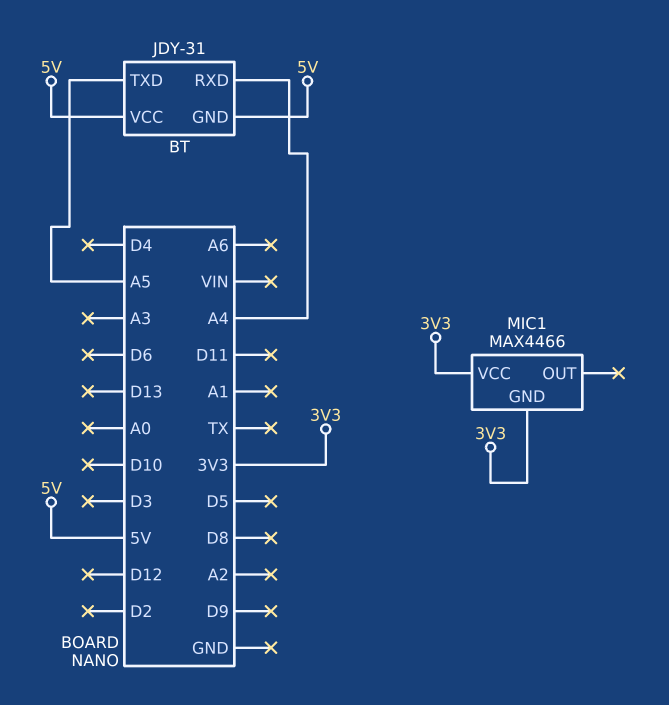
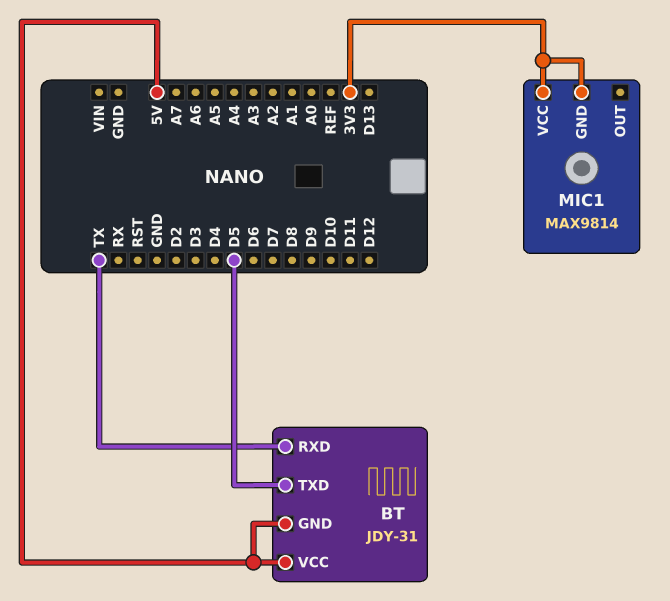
BT pin RXD: A4 -> TX
BT pin TXD: A5 -> D5
MIC1: MAX4466 -> MAX9814

